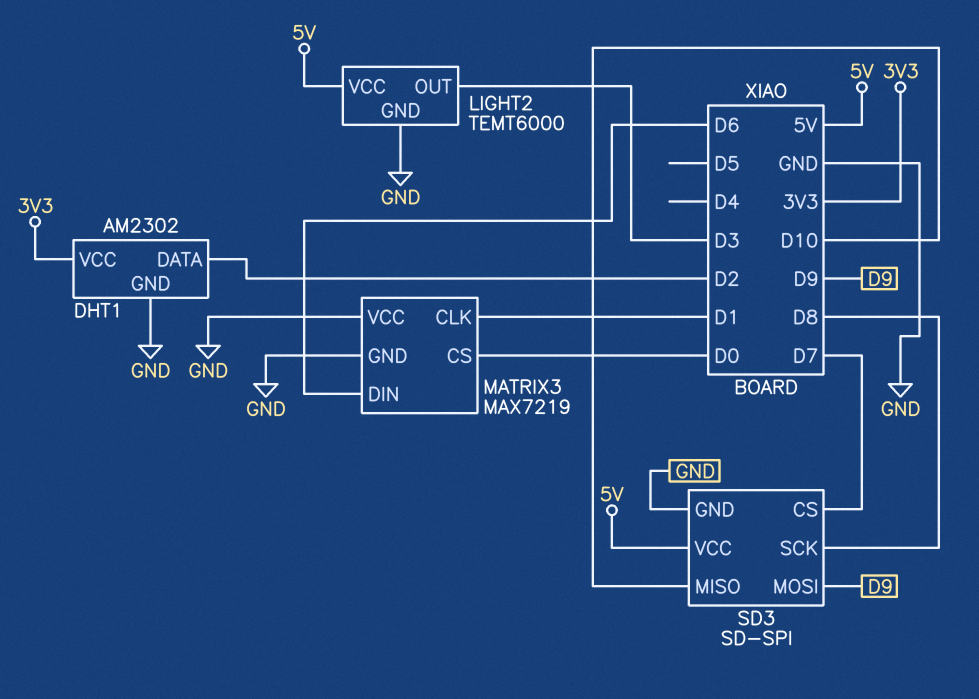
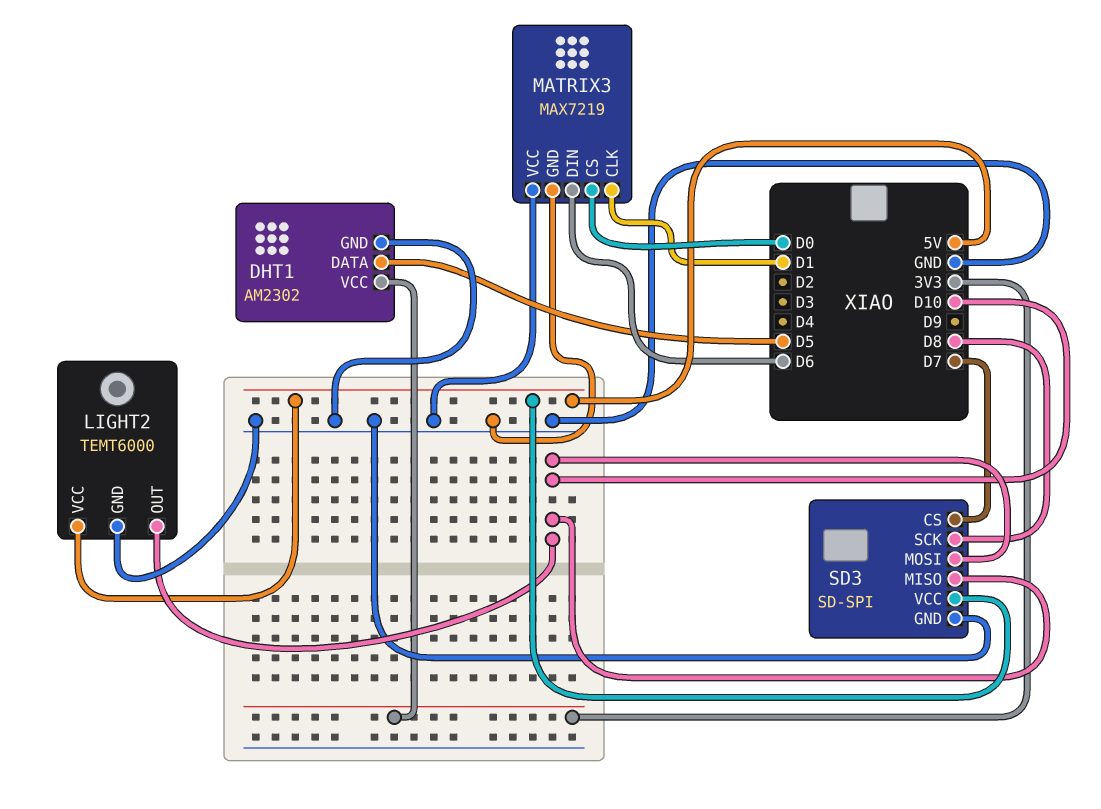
DHT1 pin DATA: D2 -> D5
LIGHT2 pin OUT: D3 -> D10
SD3 pin MOSI: D9 -> D10

